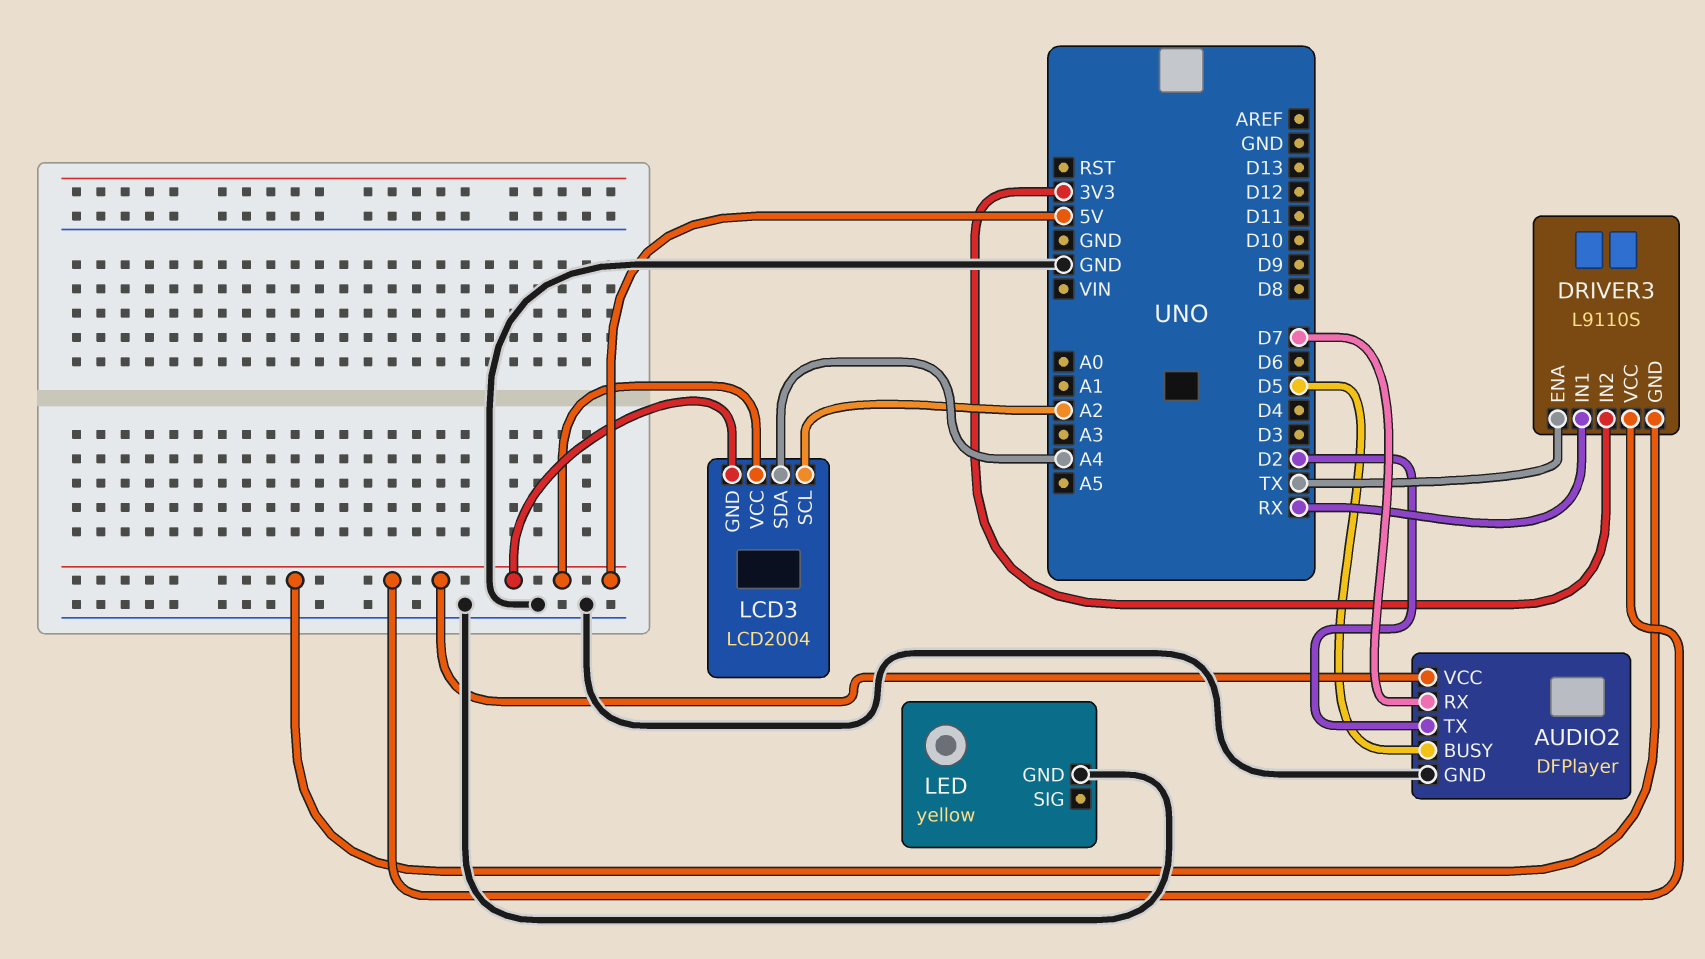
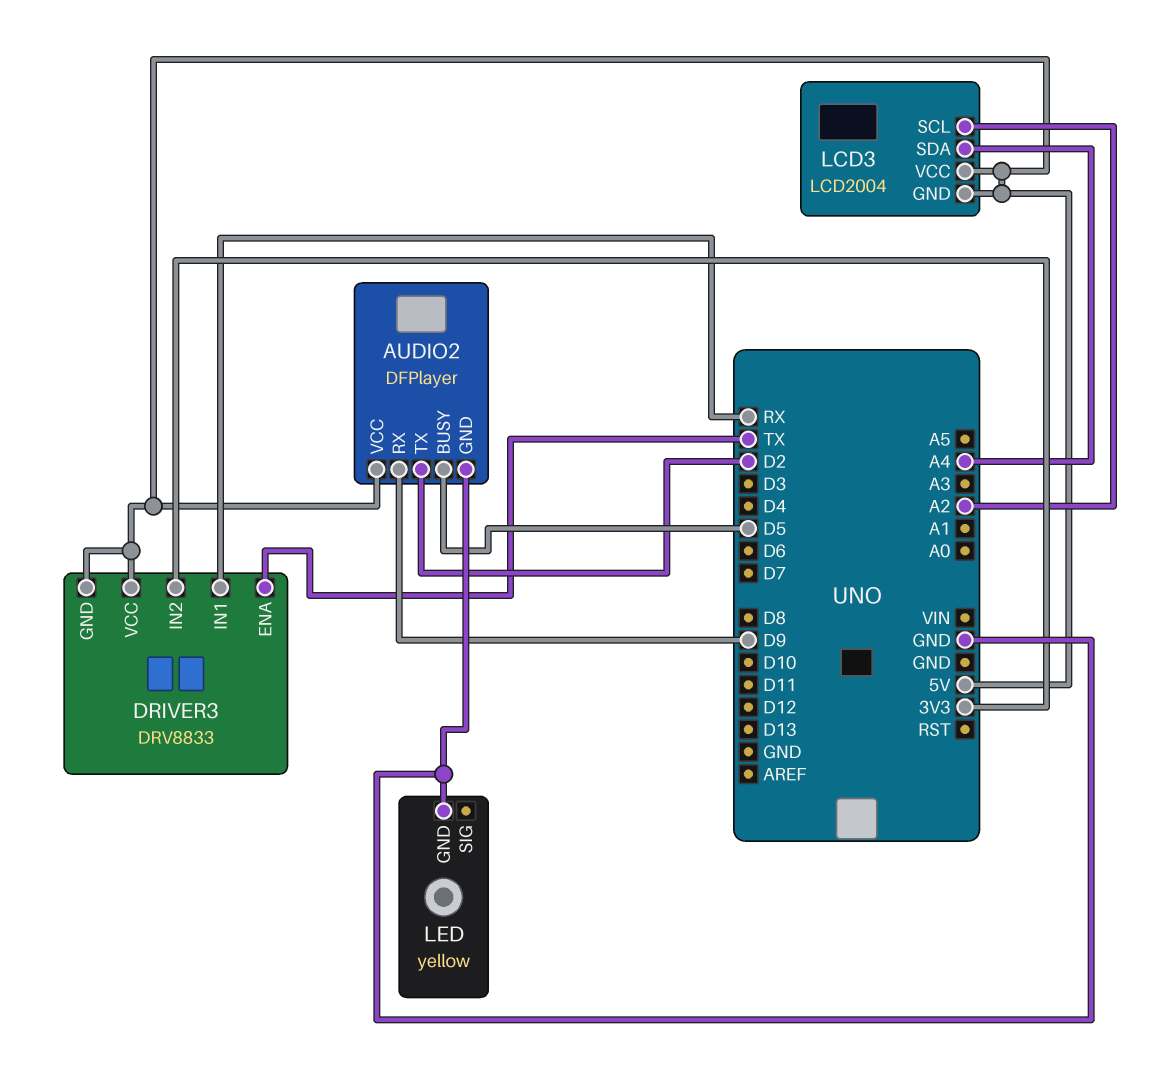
AUDIO2 pin RX: D7 -> D9
DRIVER3: L9110S -> DRV8833

